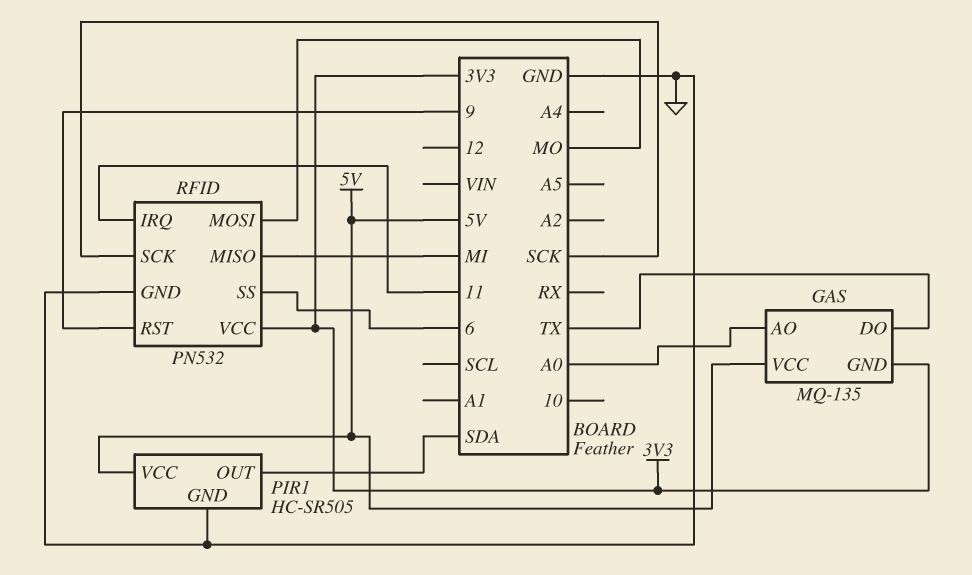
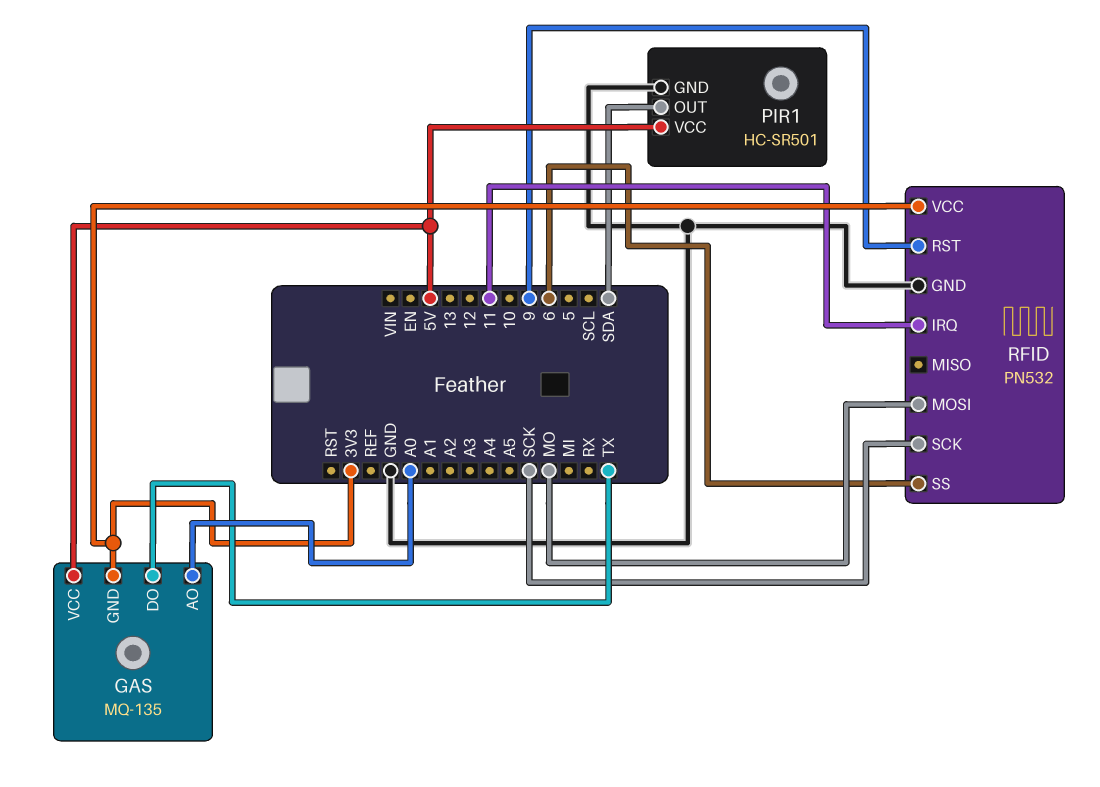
PIR1: HC-SR505 -> HC-SR501
RFID pin MISO: MI -> none

